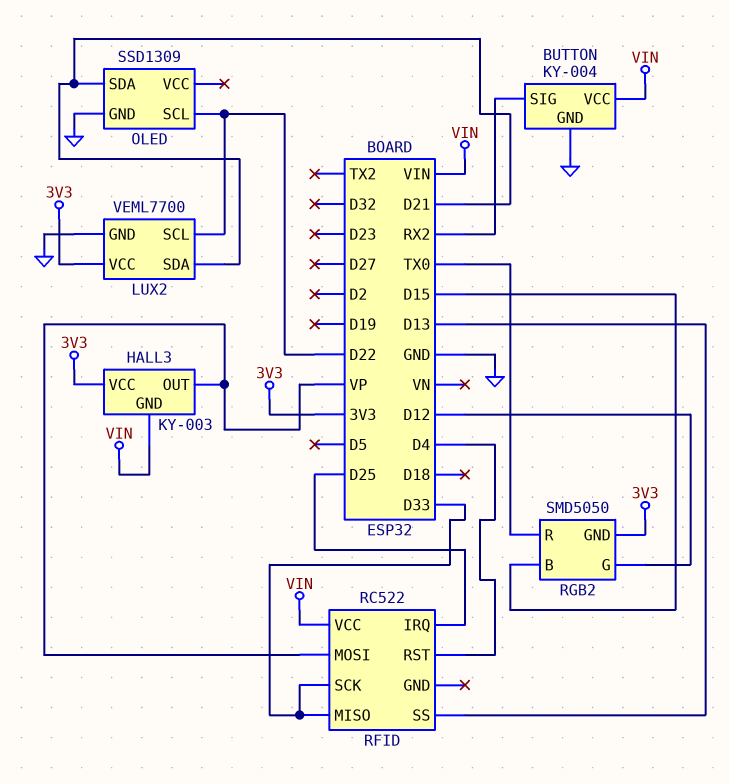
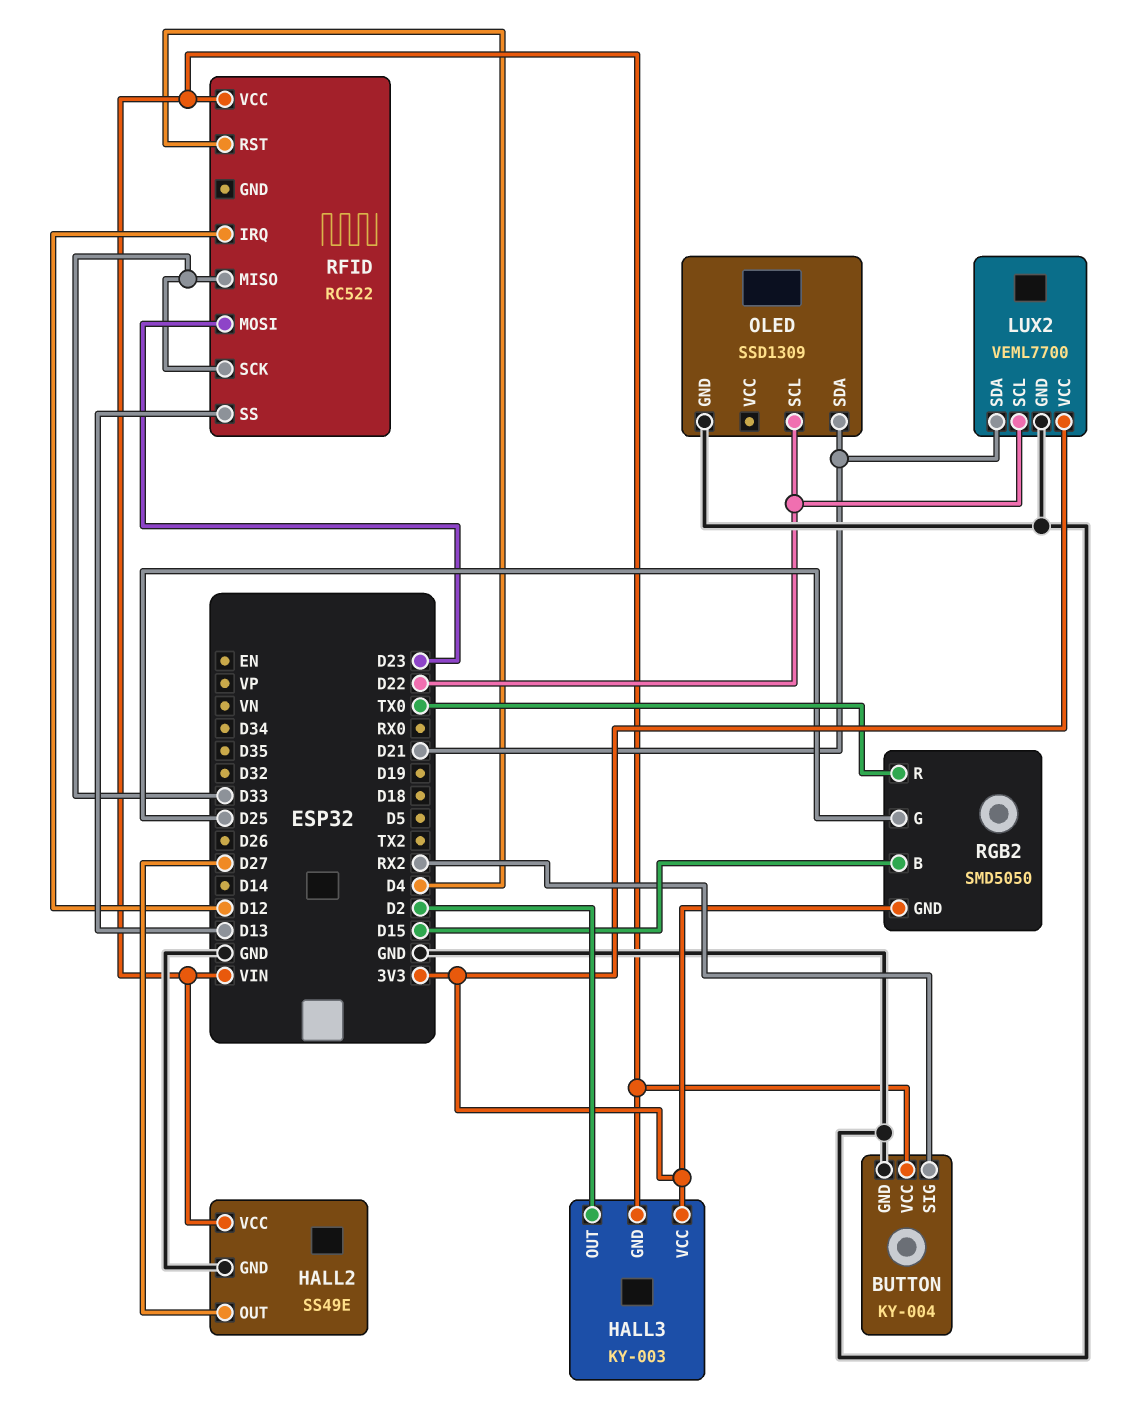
HALL2: none -> SS49E
HALL2 pin GND: none -> GND
HALL2 pin OUT: none -> D27
HALL2 pin VCC: none -> VIN
HALL3 pin OUT: VP -> D2
RFID pin IRQ: D25 -> D12
RFID pin MOSI: VP -> D23
RGB2 pin G: D12 -> D25

